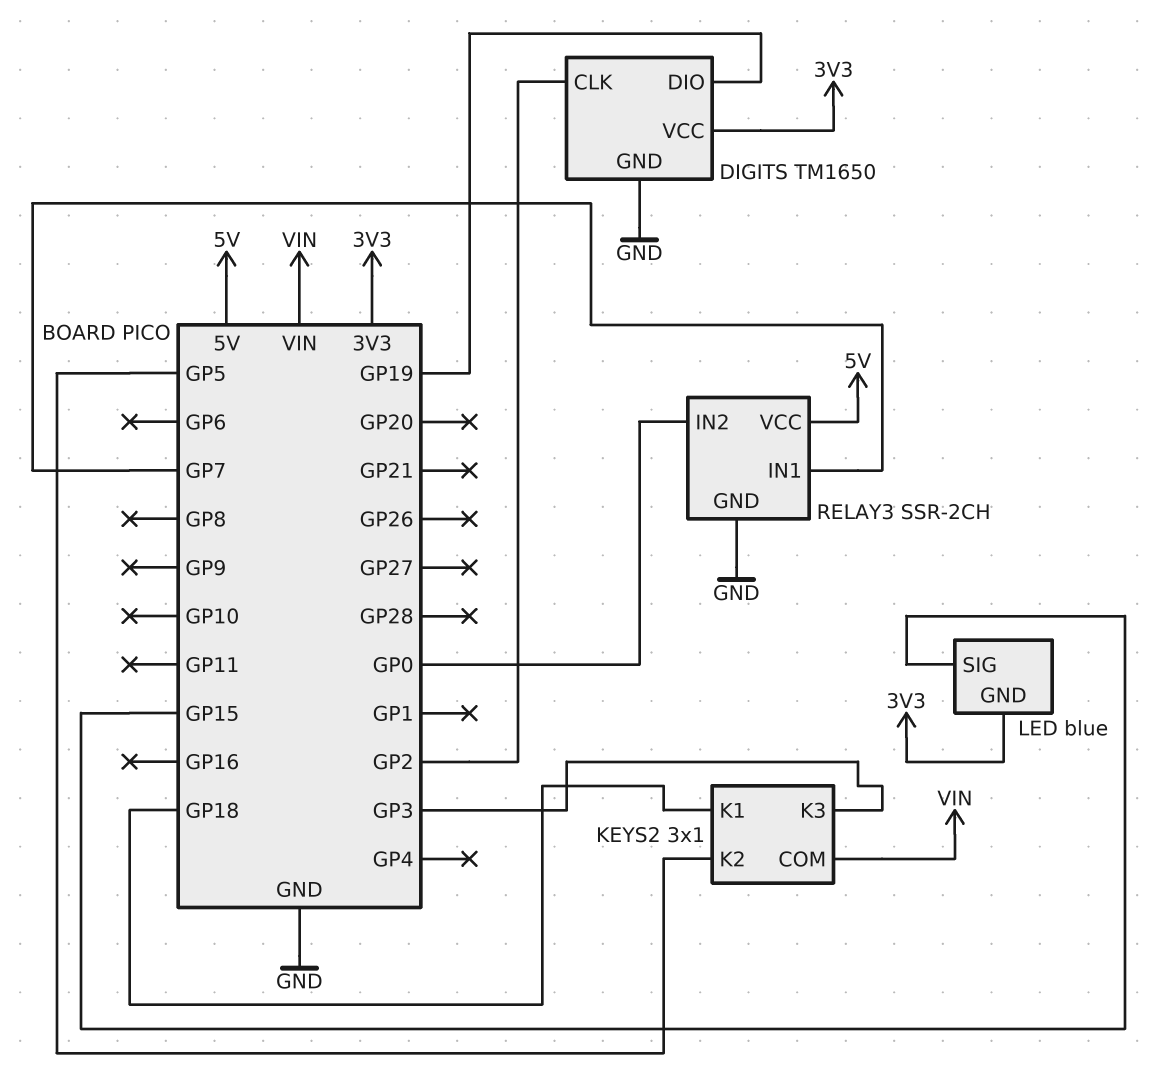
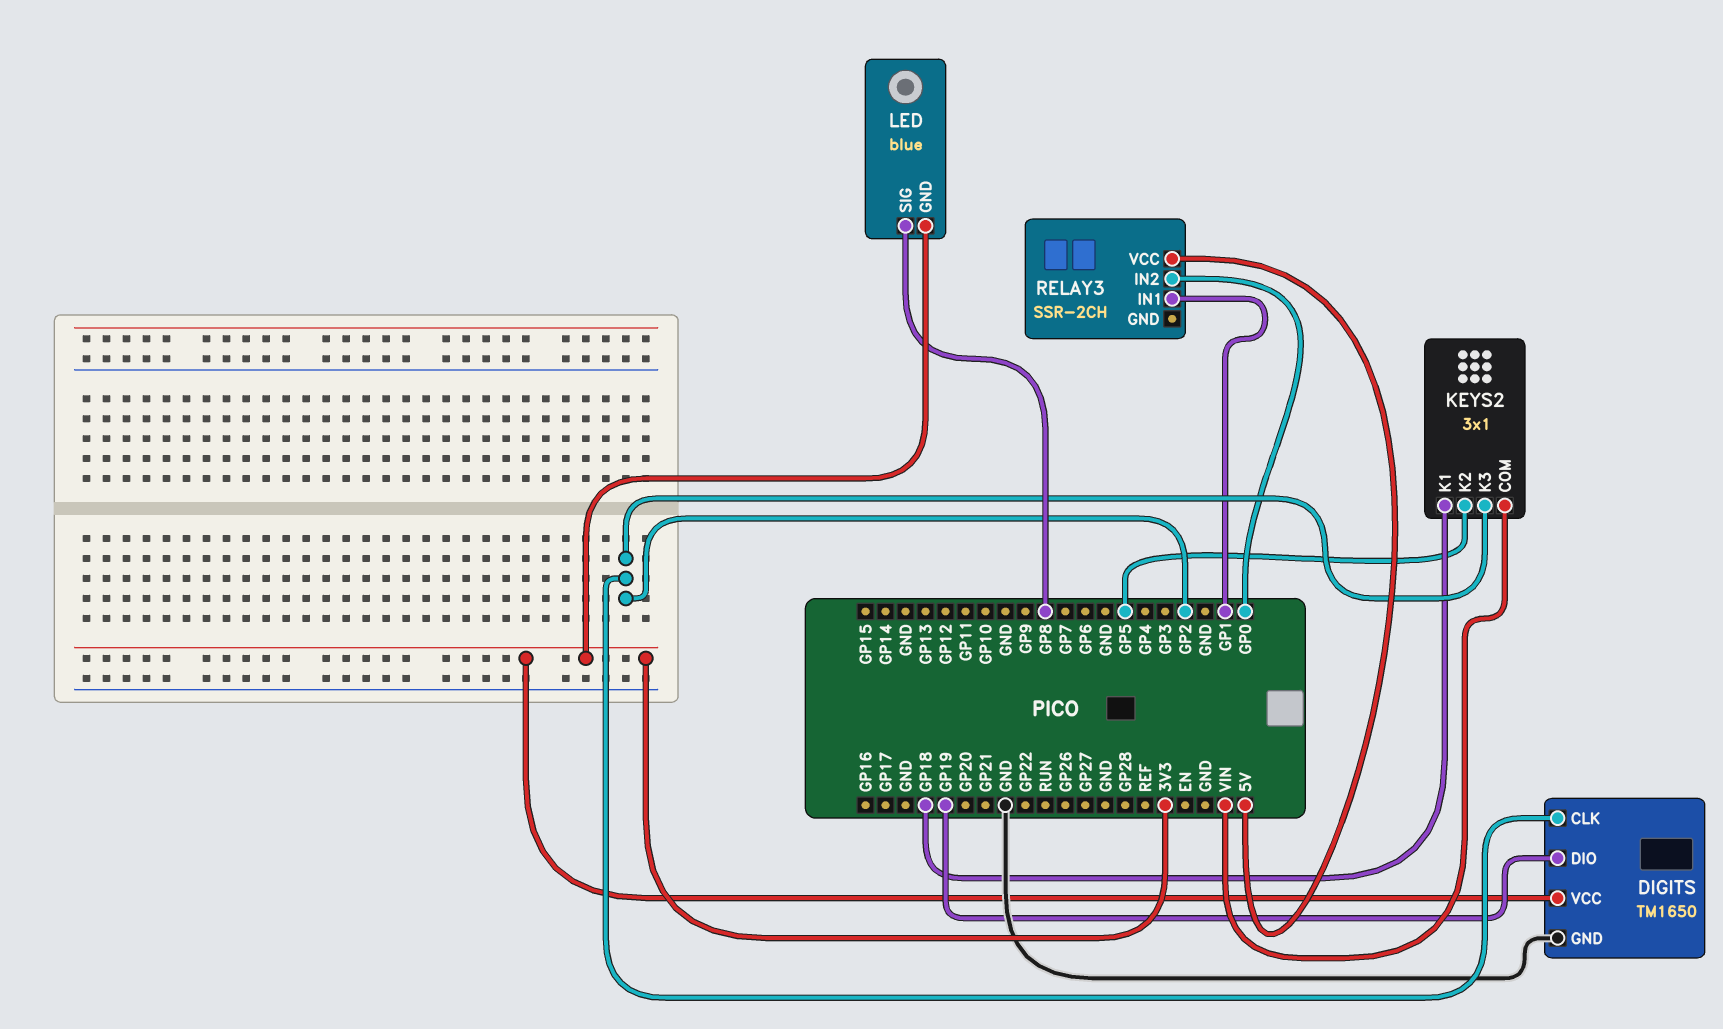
KEYS2 pin K3: GP3 -> GP2
LED pin SIG: GP15 -> GP8
RELAY3 pin GND: GND -> none
RELAY3 pin IN1: GP7 -> GP1

